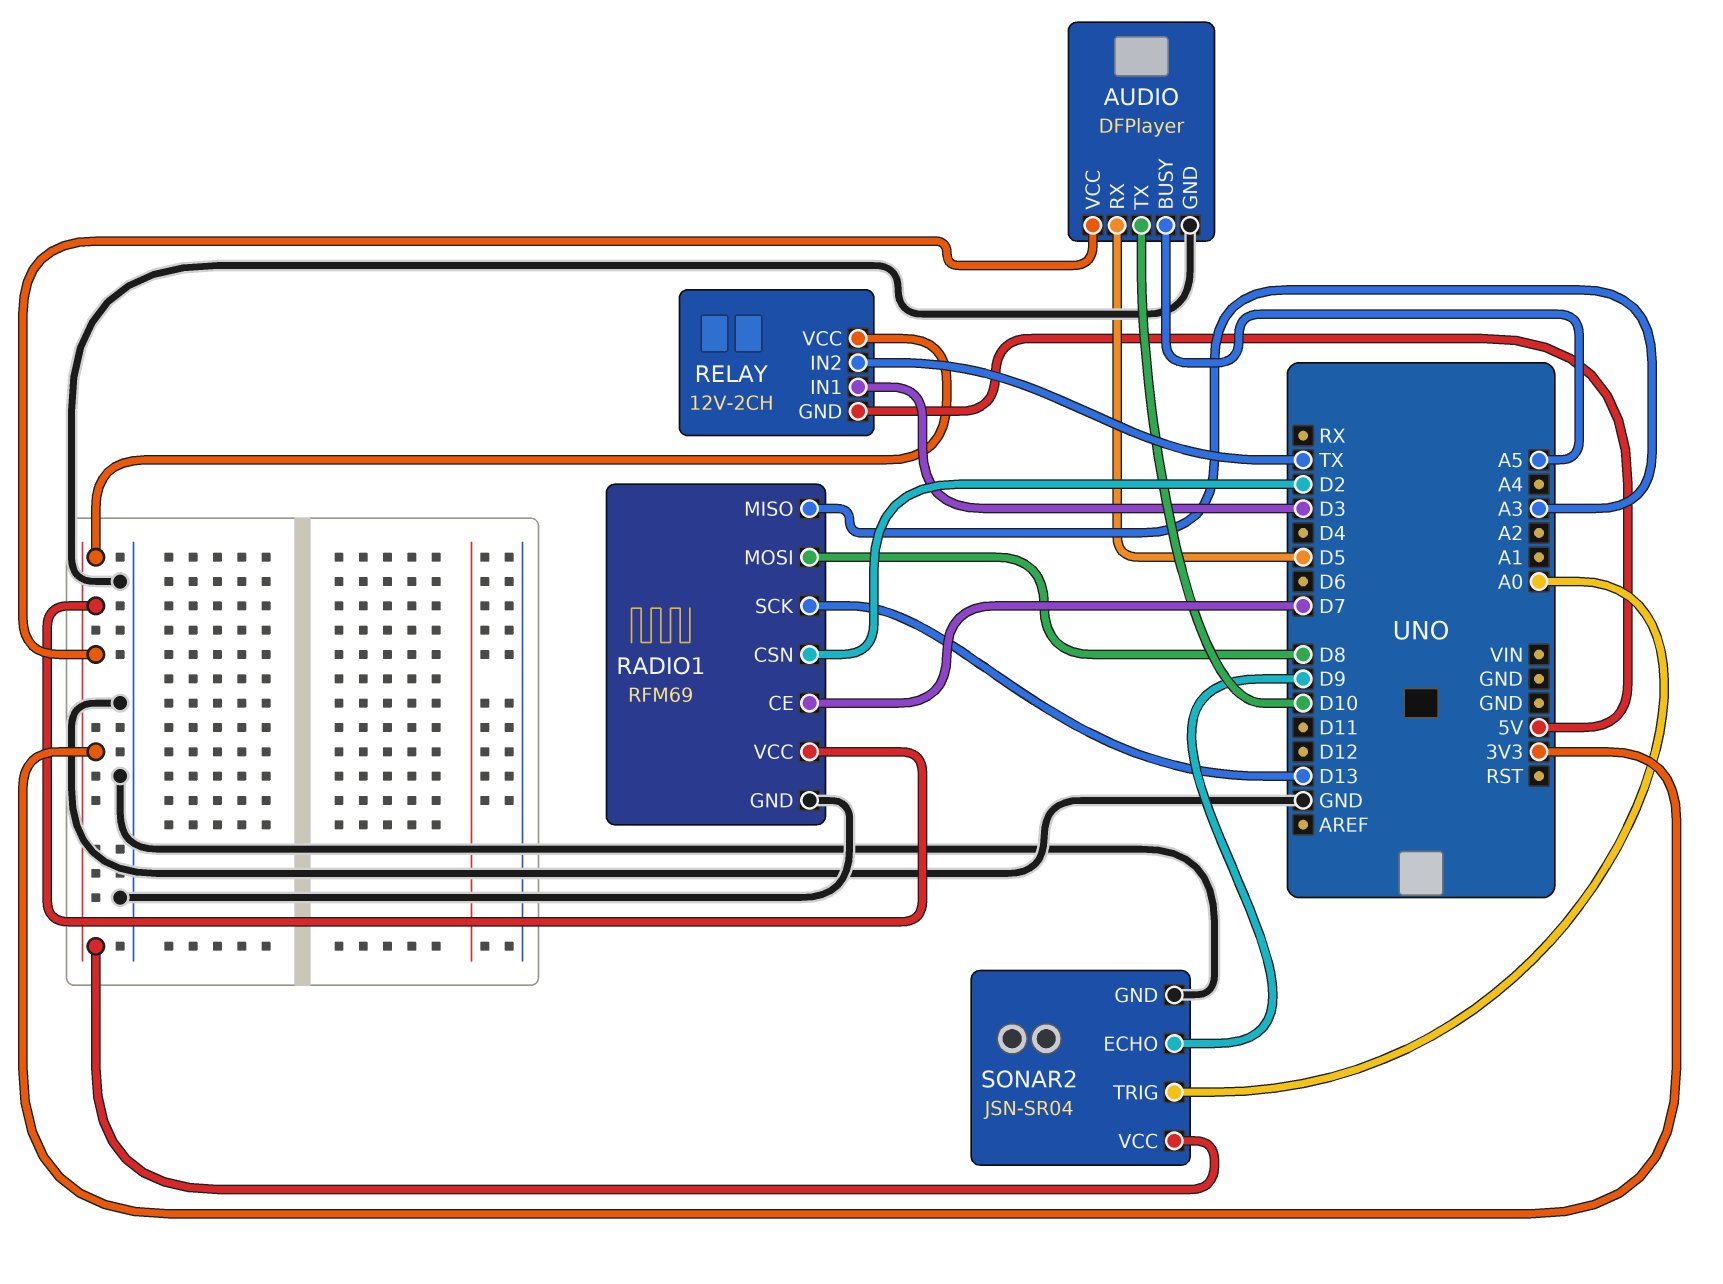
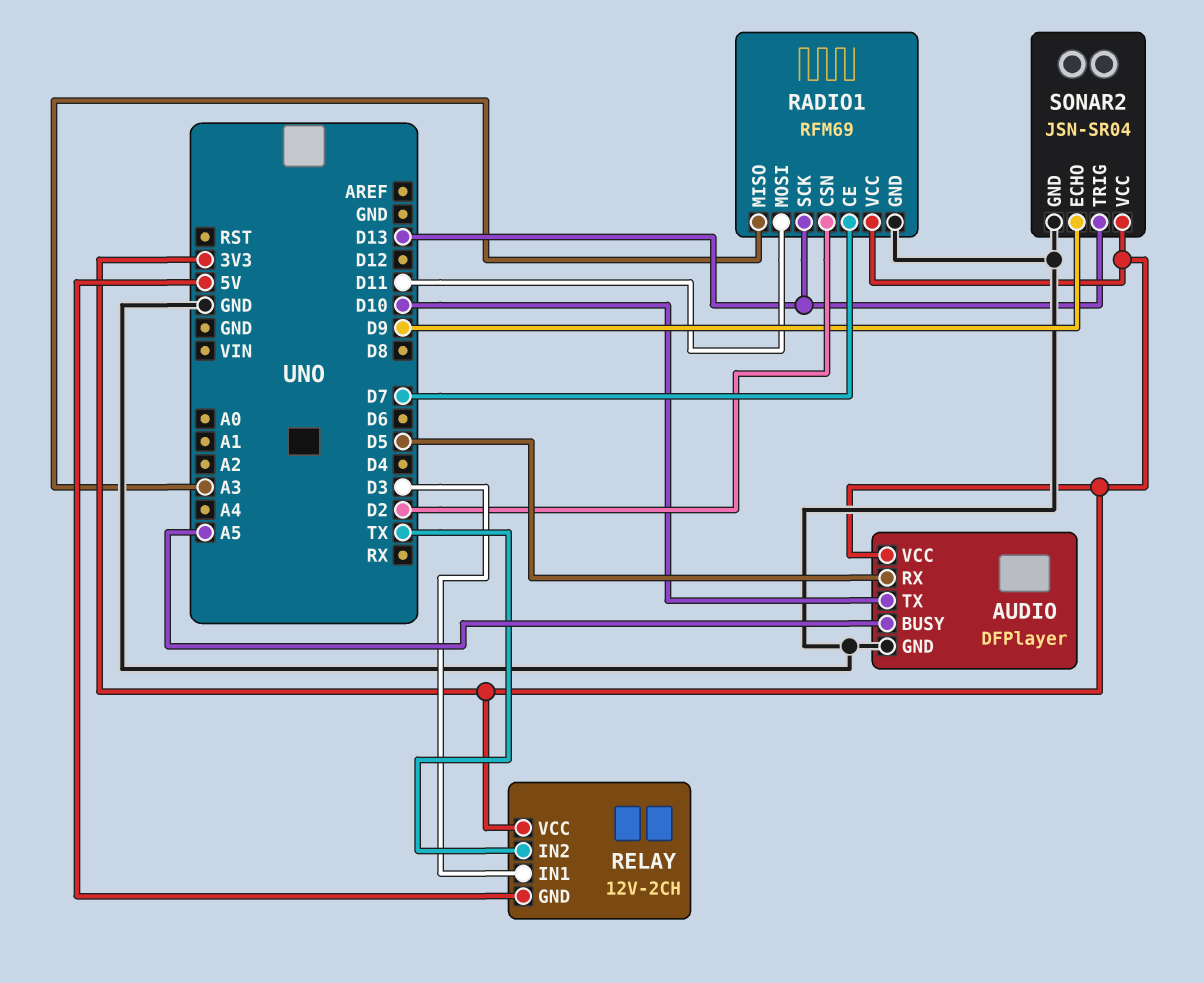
RADIO1 pin MOSI: D8 -> D11
SONAR2 pin TRIG: A0 -> D13

